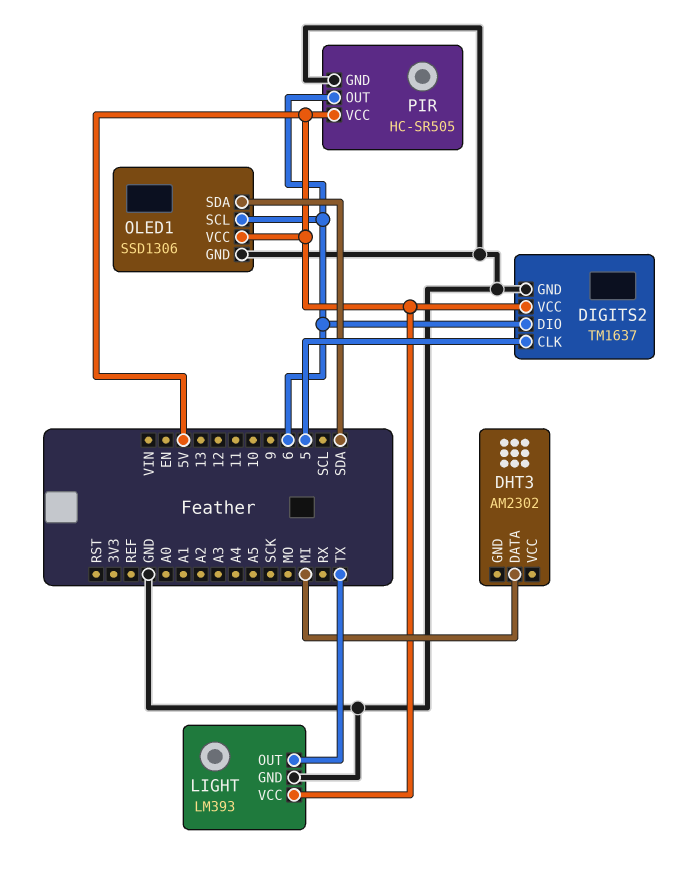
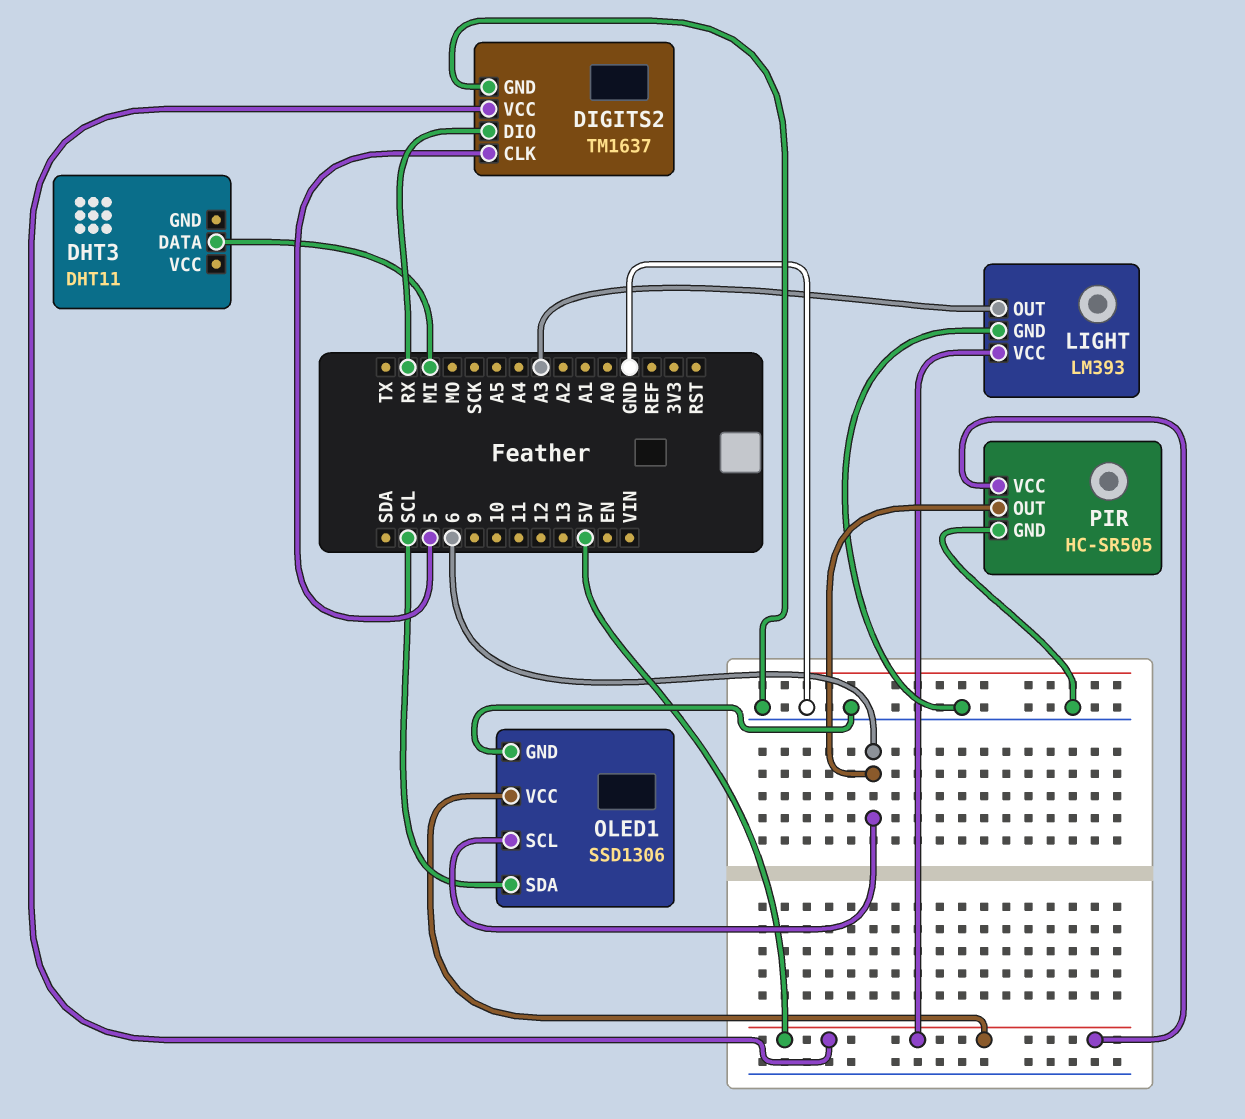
DHT3: AM2302 -> DHT11
DIGITS2 pin DIO: 6 -> RX
LIGHT pin OUT: TX -> A3
OLED1 pin SDA: SDA -> SCL

